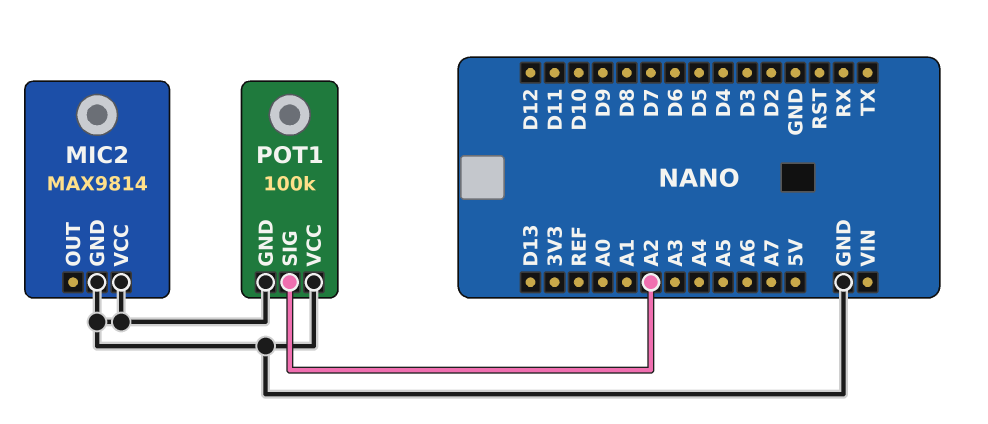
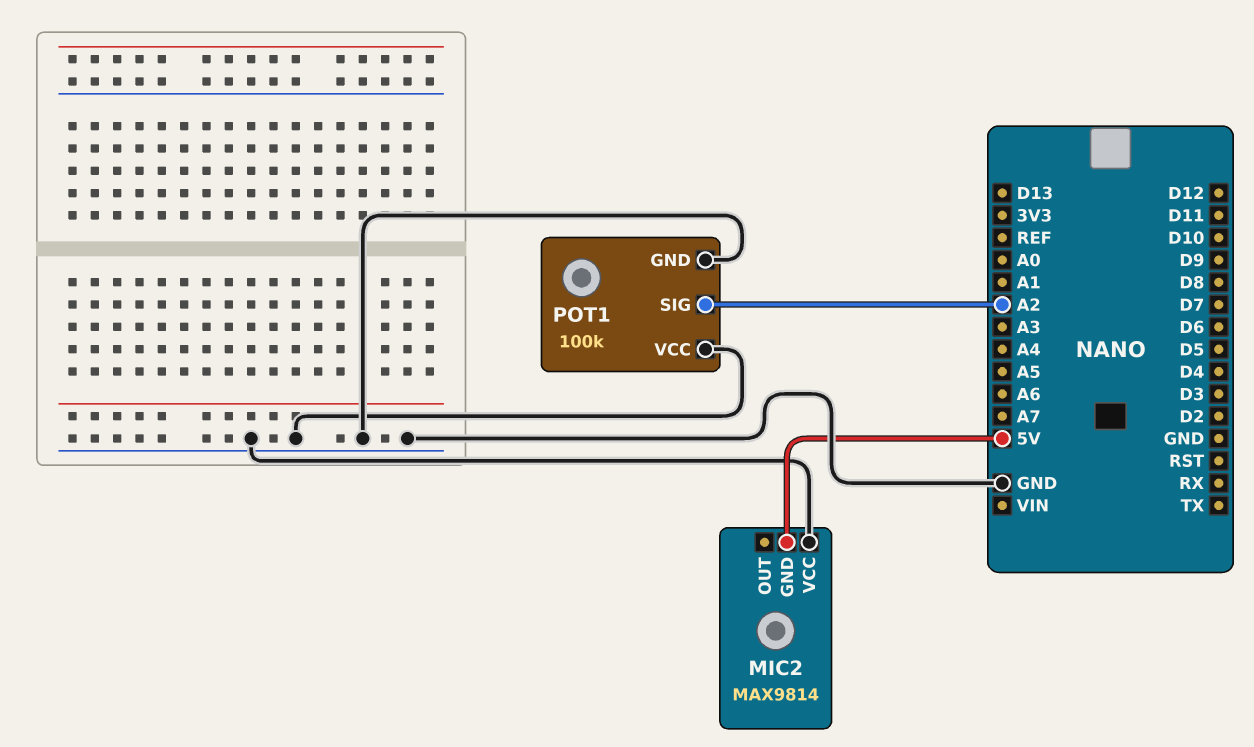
MIC2 pin GND: GND -> 5V

